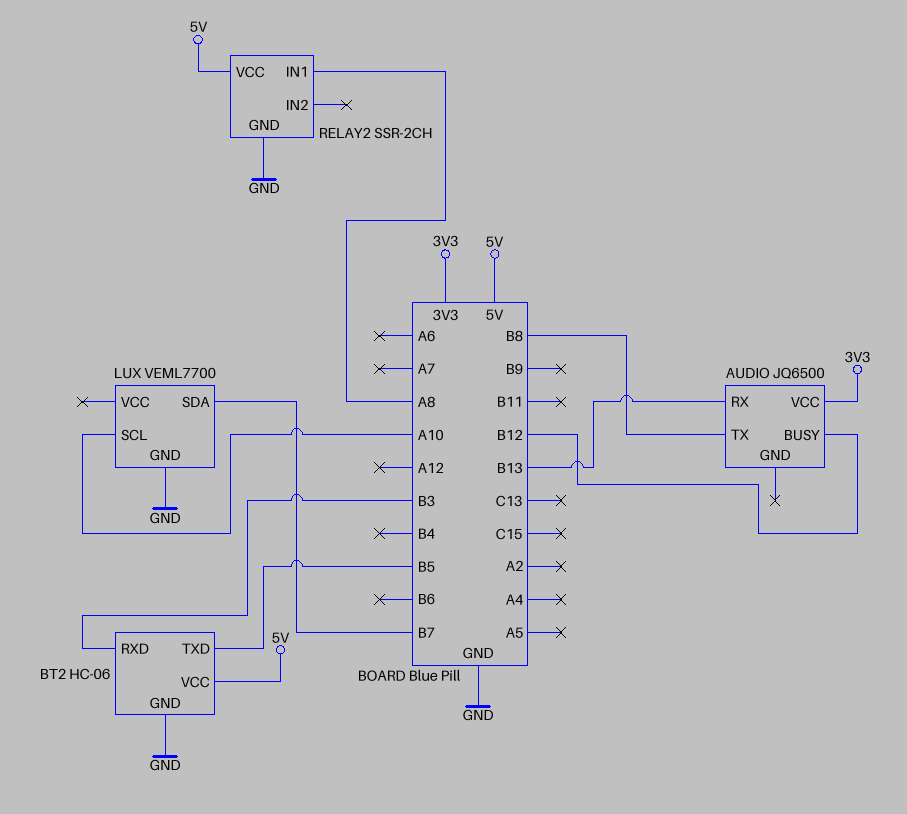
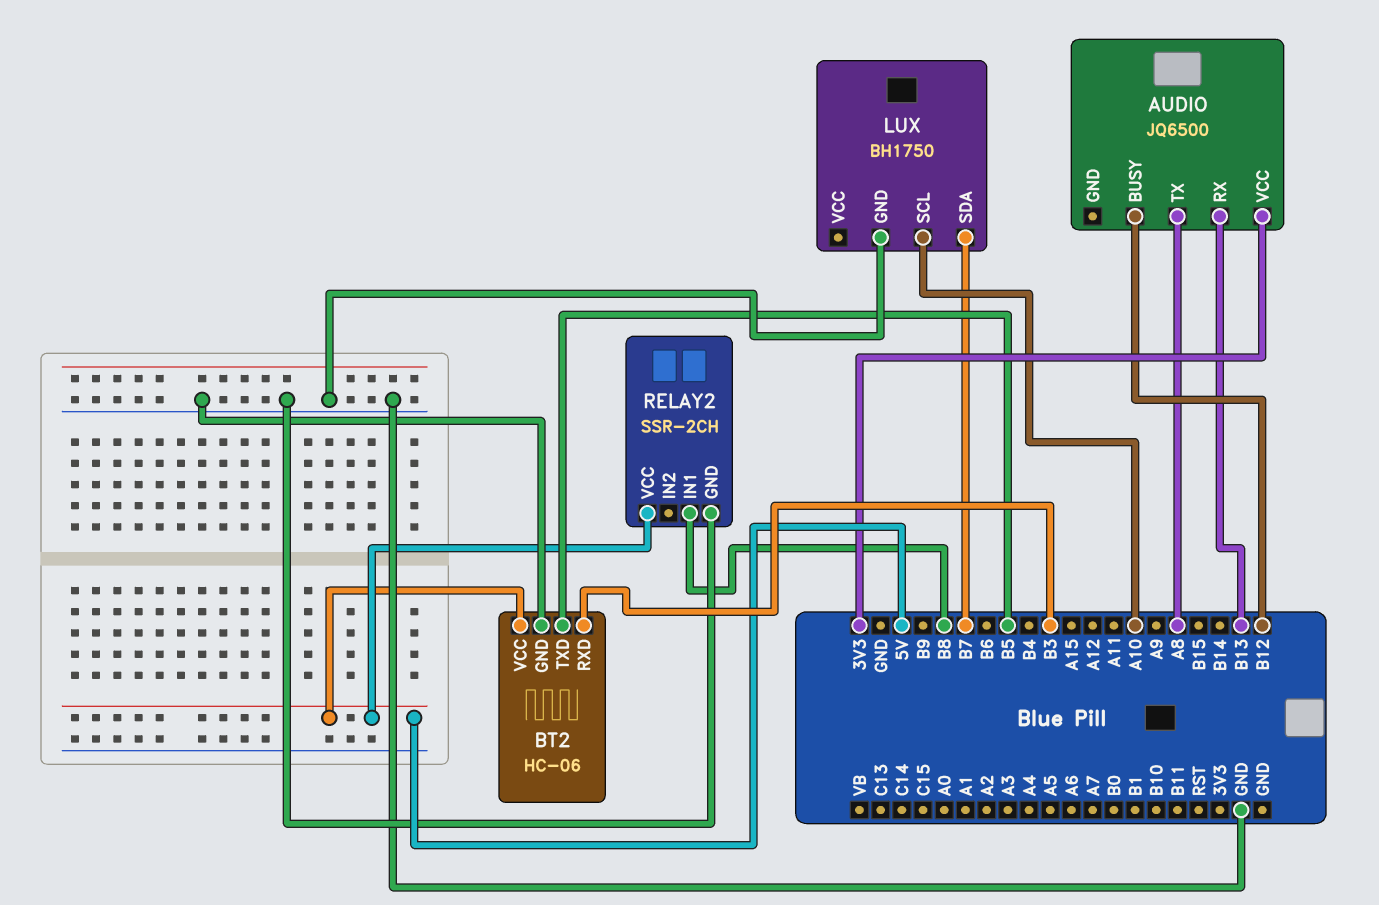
AUDIO pin TX: B8 -> A8
LUX: VEML7700 -> BH1750
RELAY2 pin IN1: A8 -> B8

